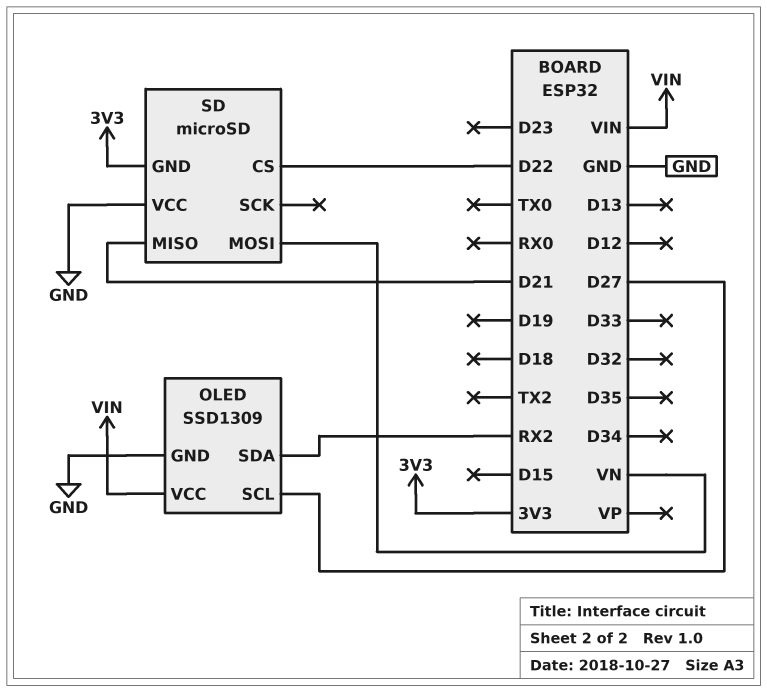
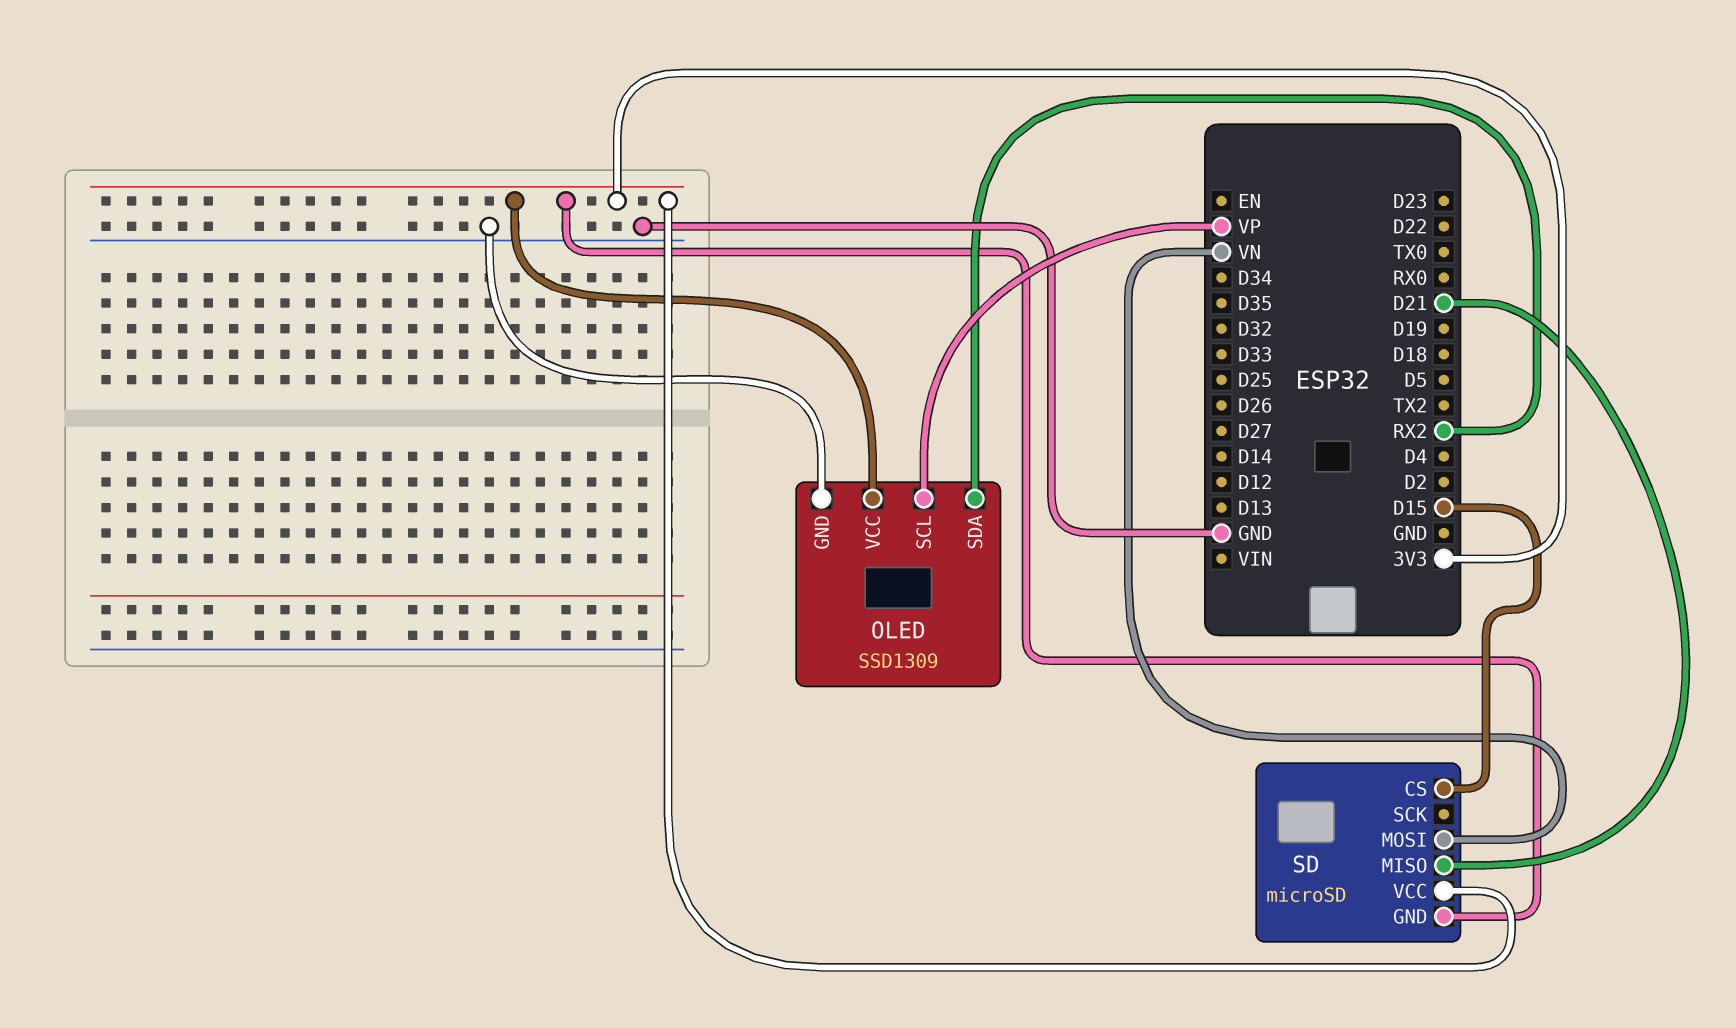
OLED pin SCL: D27 -> VP
OLED pin VCC: VIN -> 3V3
SD pin CS: D22 -> D15
SD pin VCC: GND -> 3V3

